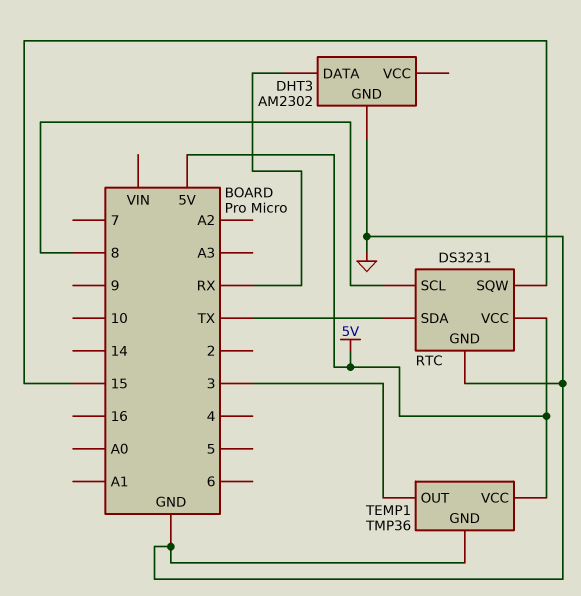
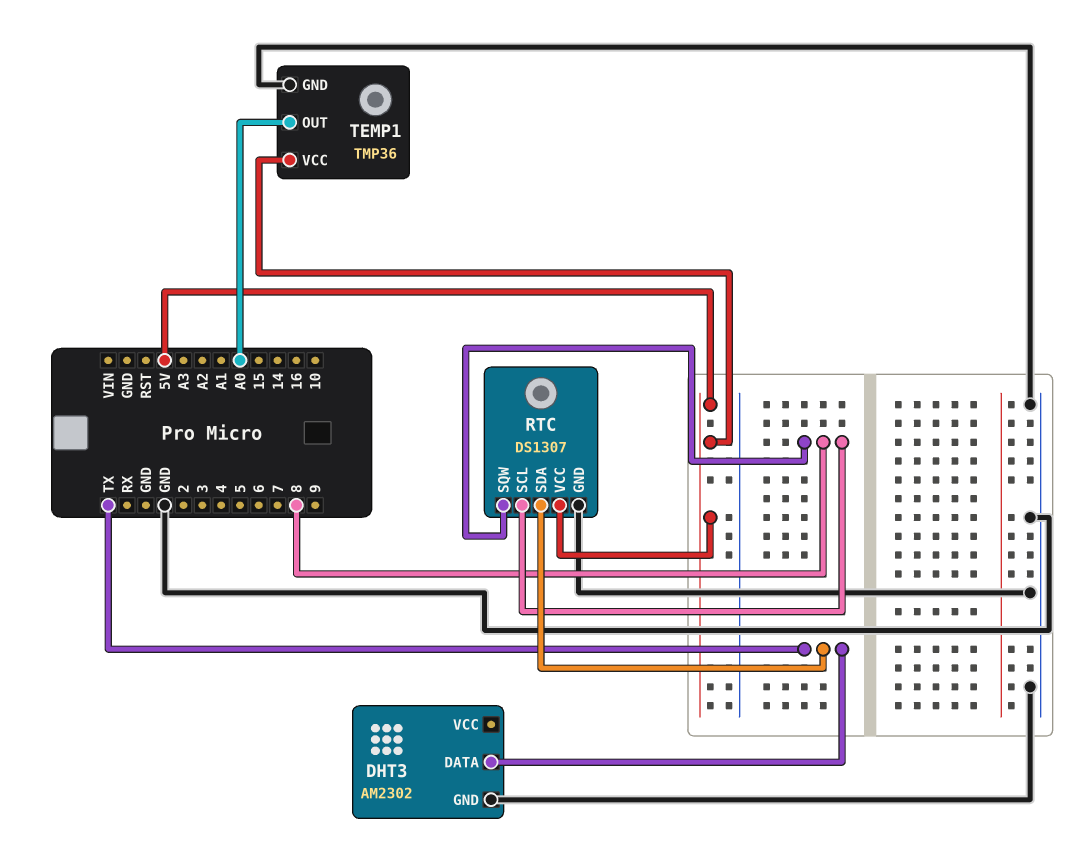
DHT3 pin DATA: RX -> TX
RTC: DS3231 -> DS1307
RTC pin SQW: 15 -> 8
TEMP1 pin OUT: 3 -> A0

